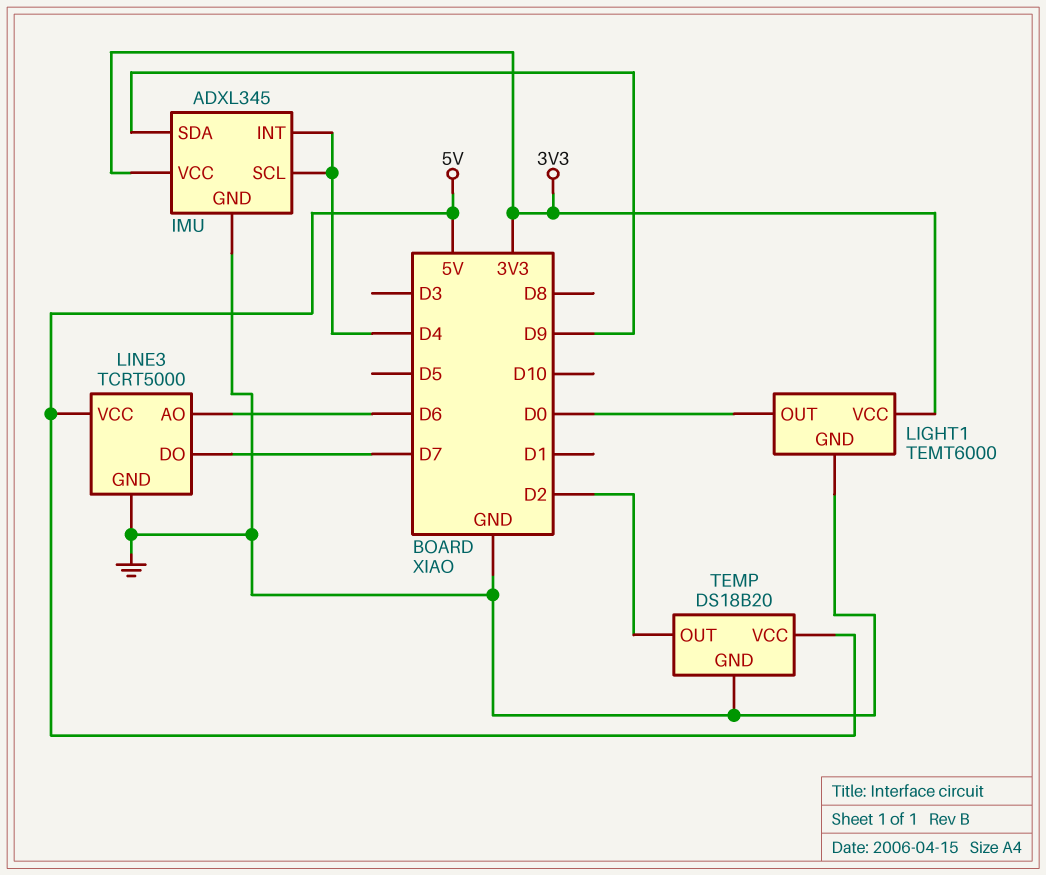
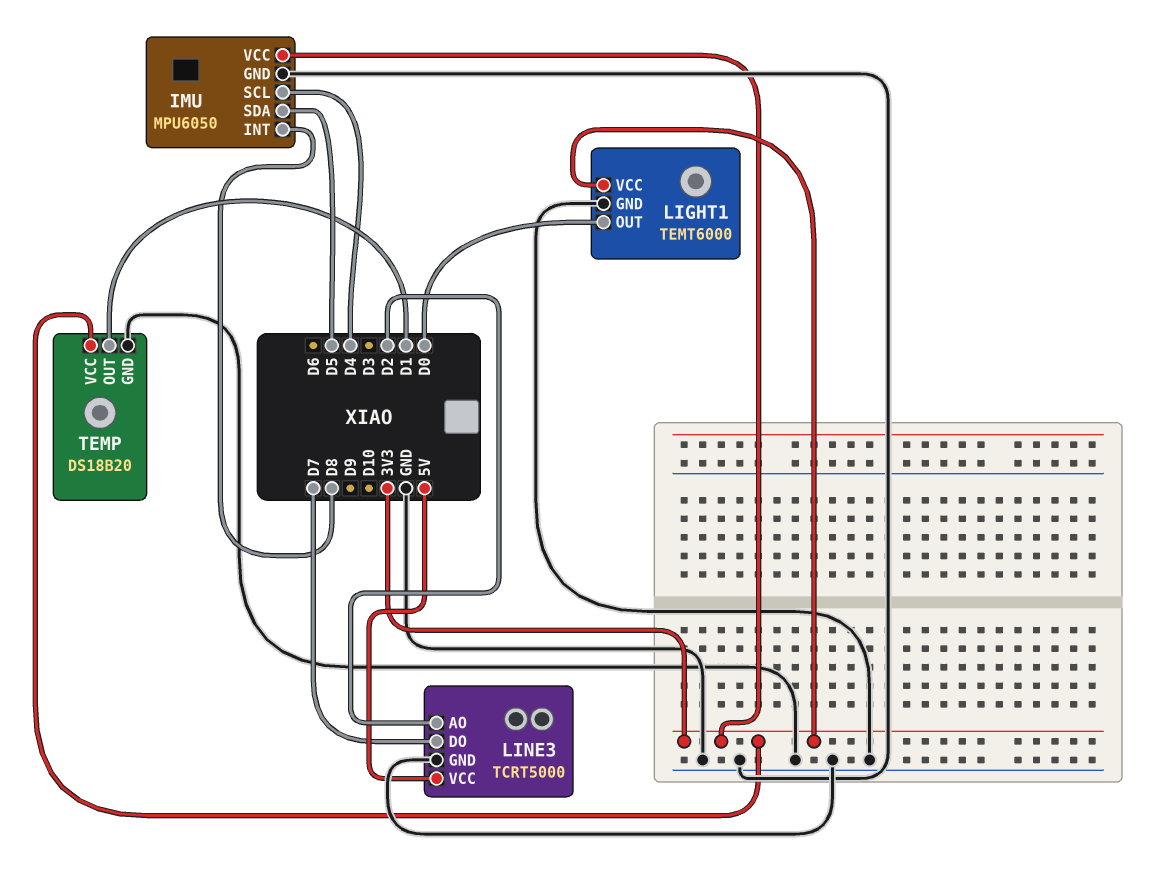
IMU: ADXL345 -> MPU6050
IMU pin INT: D4 -> D8
IMU pin SDA: D9 -> D5
LINE3 pin AO: D6 -> D2
TEMP pin OUT: D2 -> D1
TEMP pin VCC: 5V -> 3V3

